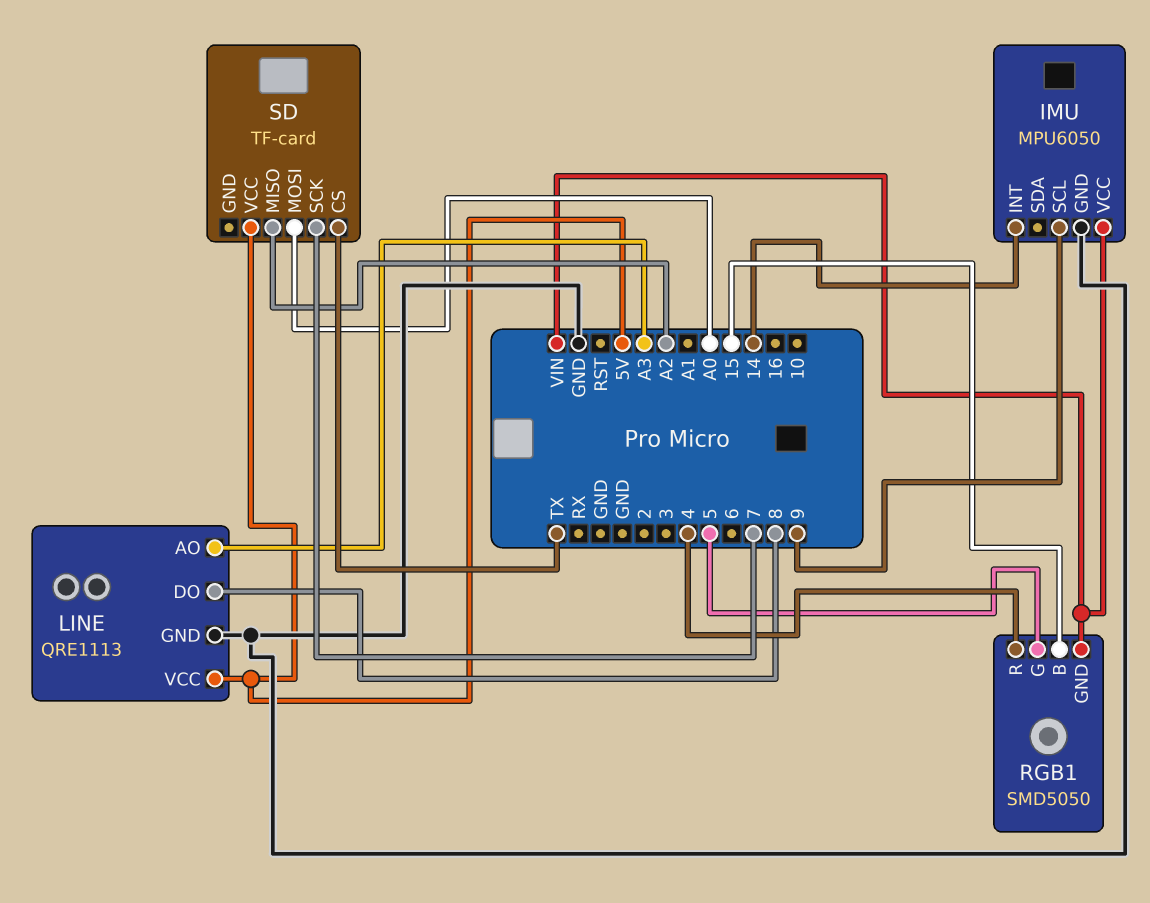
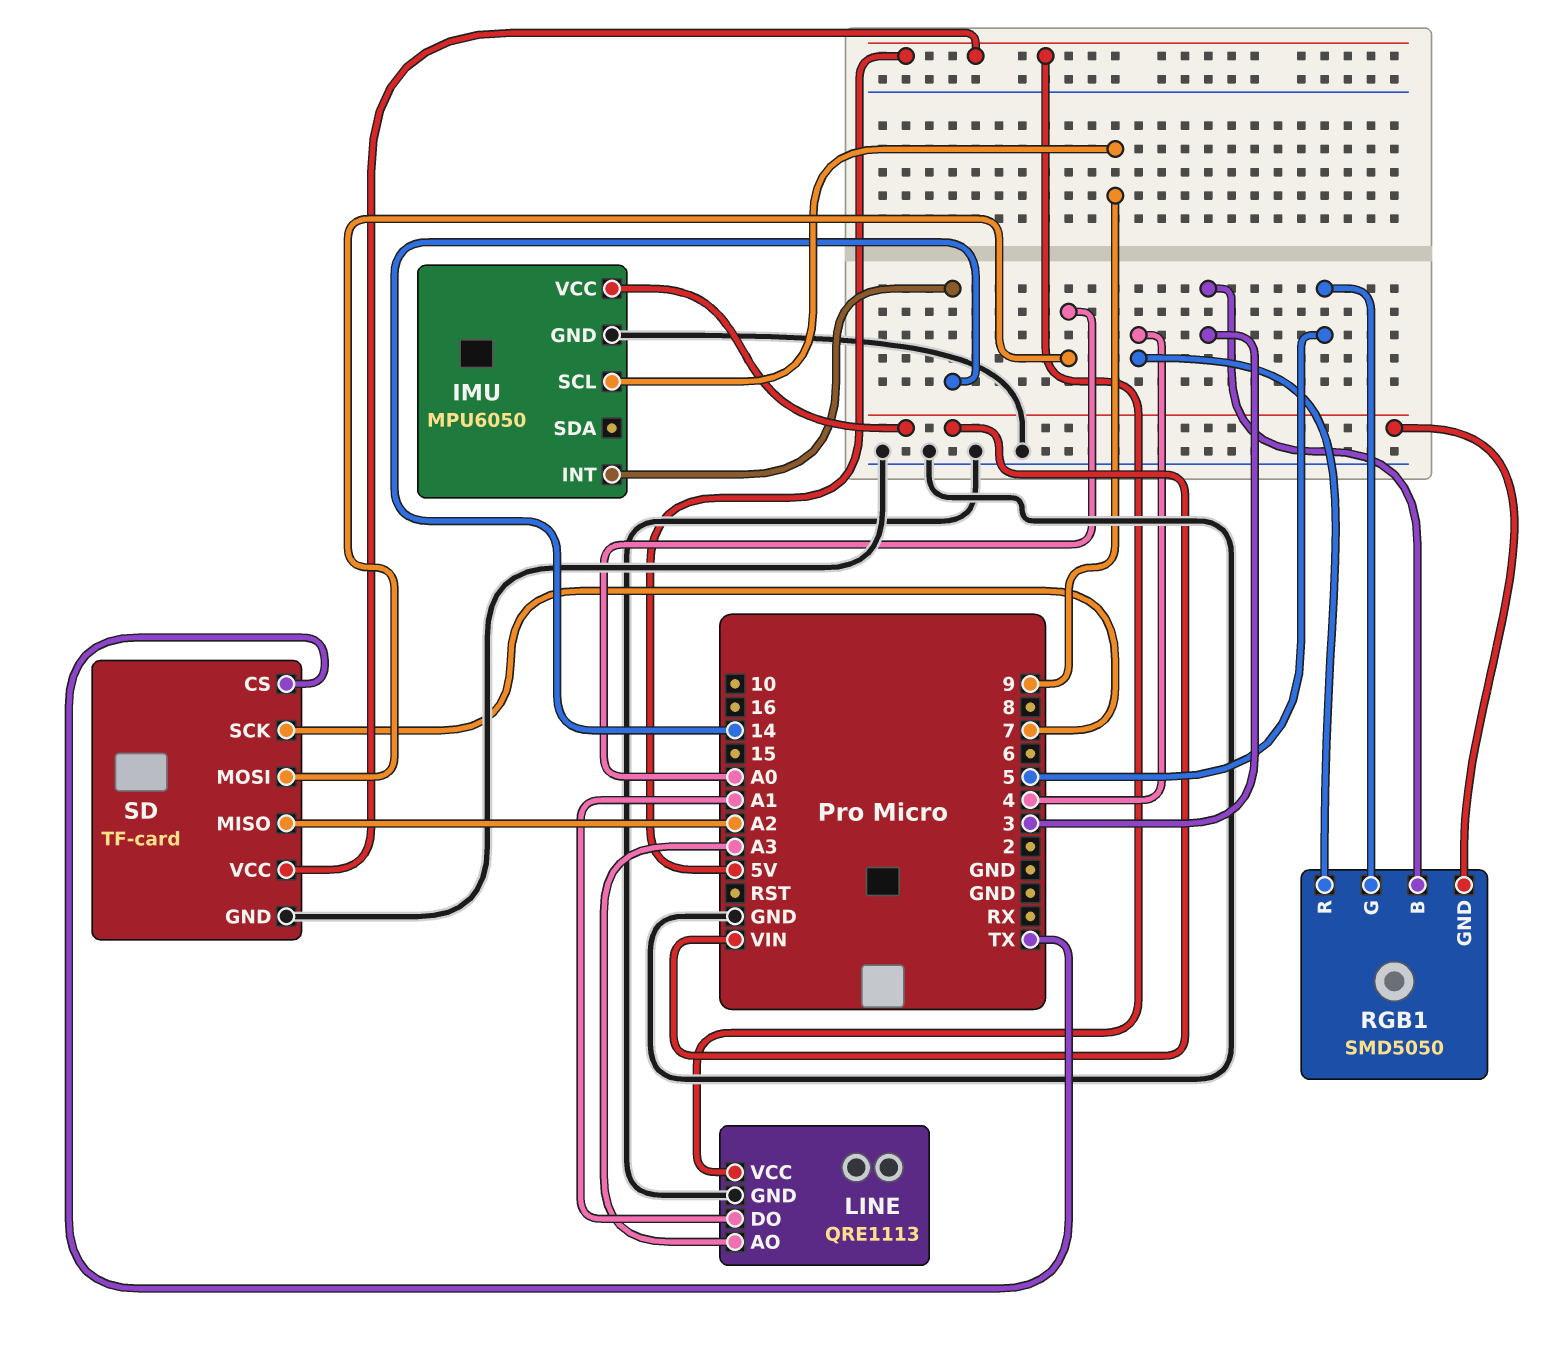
LINE pin DO: 8 -> A1
RGB1 pin B: 15 -> 3
SD pin GND: none -> GND

